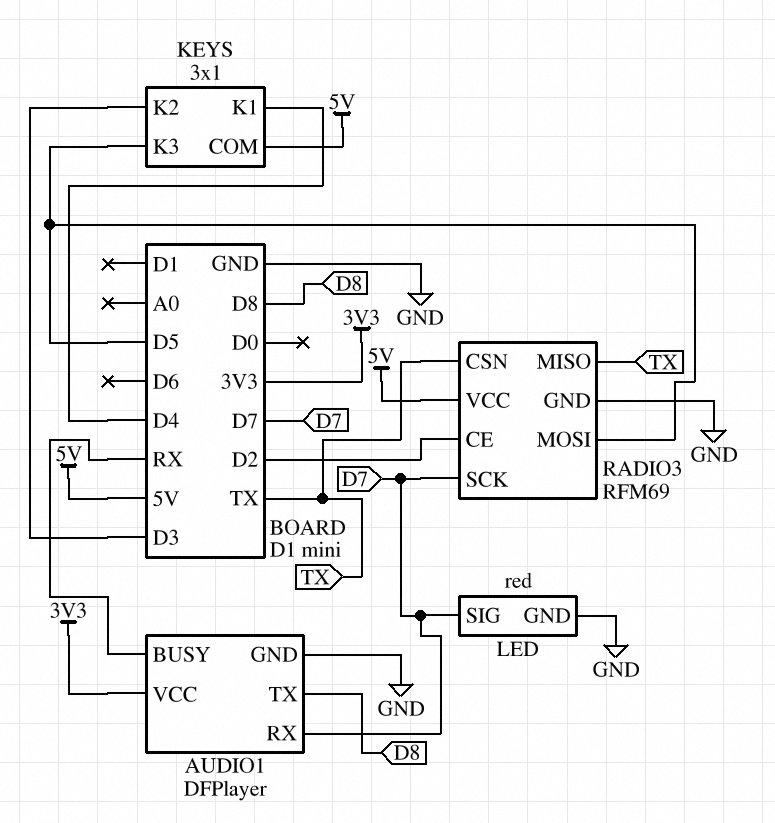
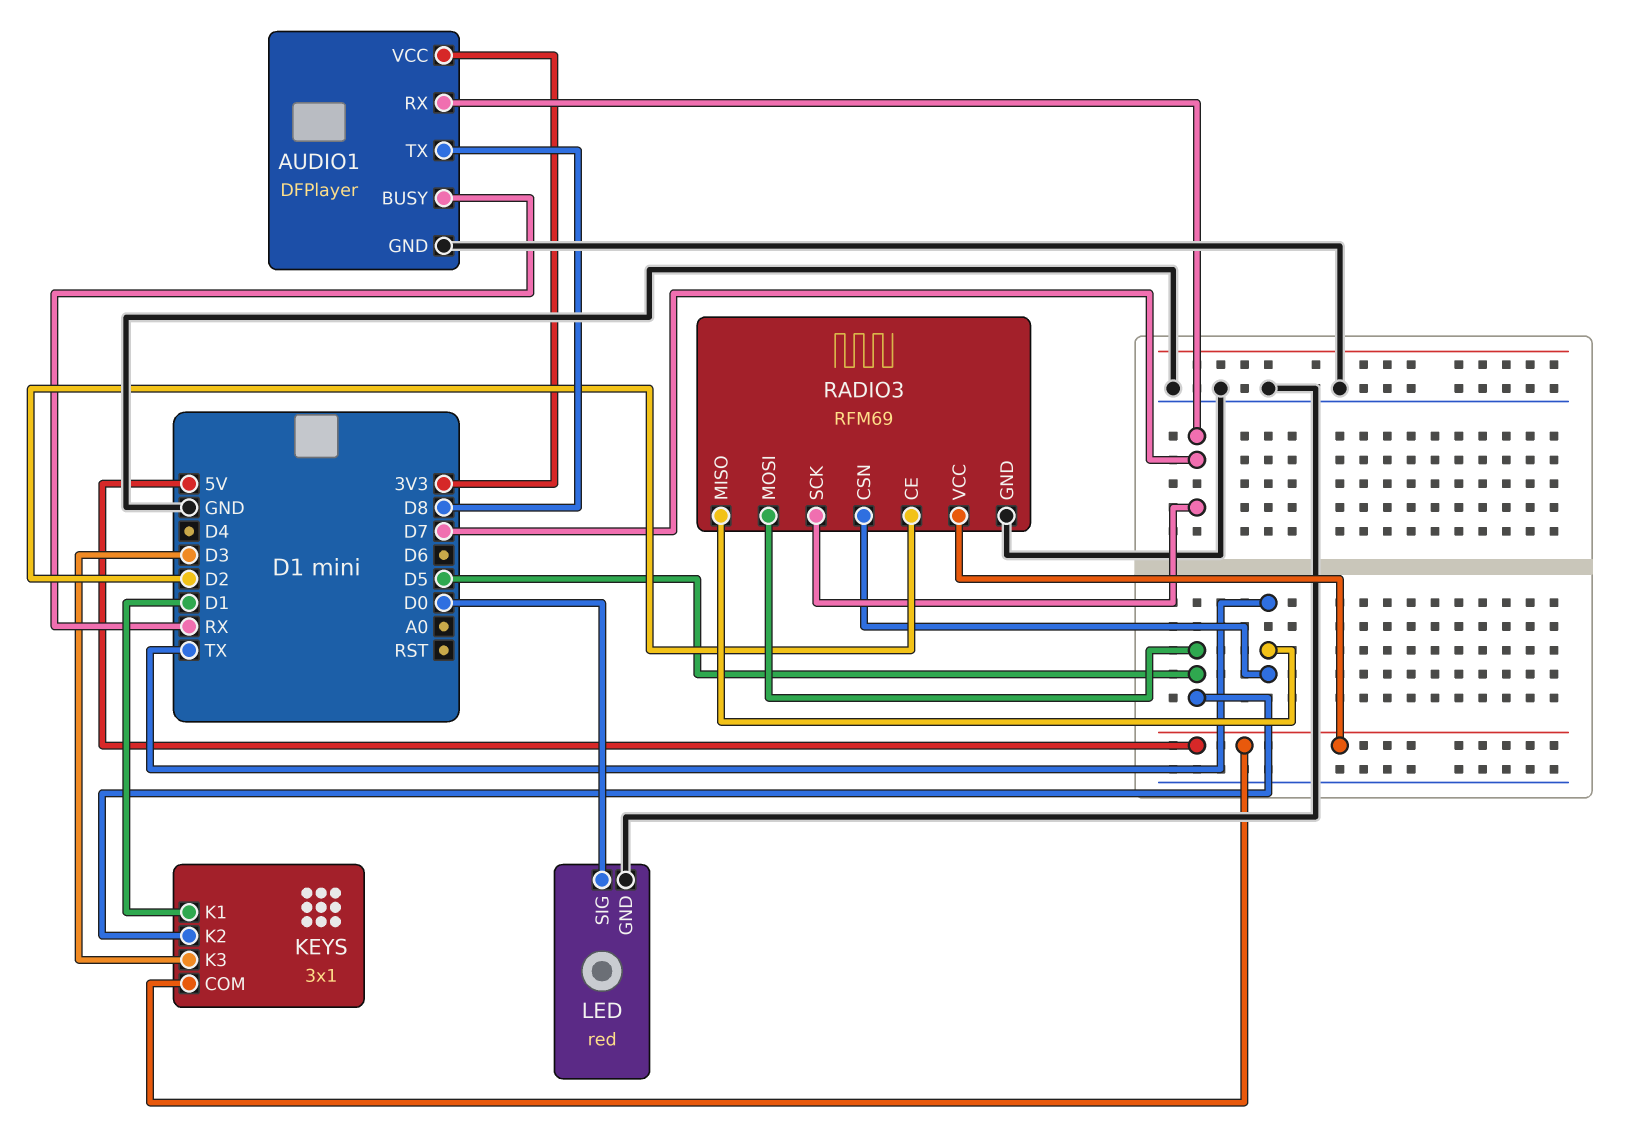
KEYS pin K1: D4 -> D1
KEYS pin K2: D3 -> D5
KEYS pin K3: D5 -> D3
LED pin SIG: D7 -> D0

